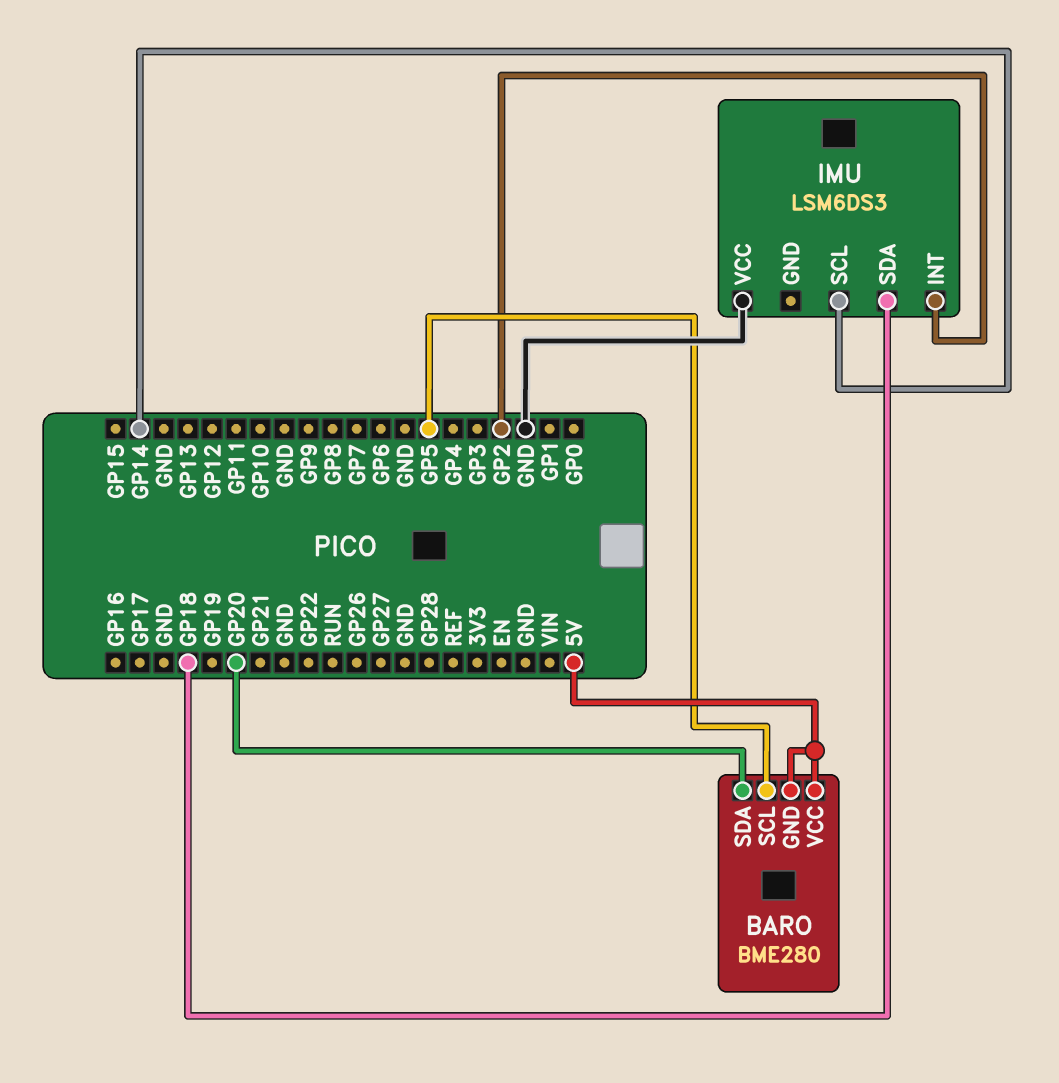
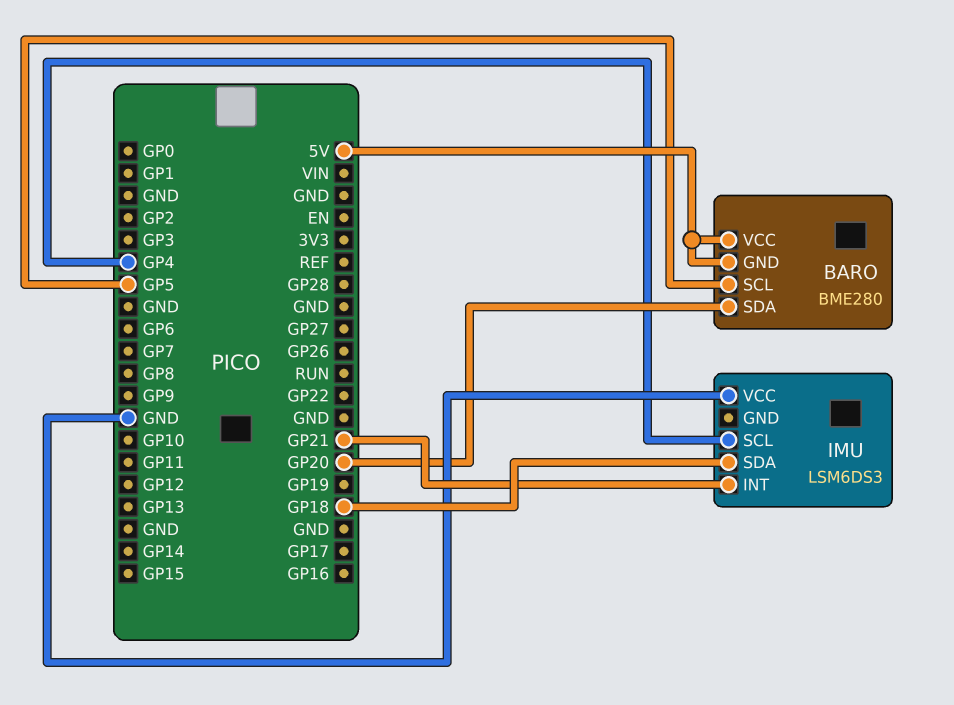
IMU pin INT: GP2 -> GP21
IMU pin SCL: GP14 -> GP4

